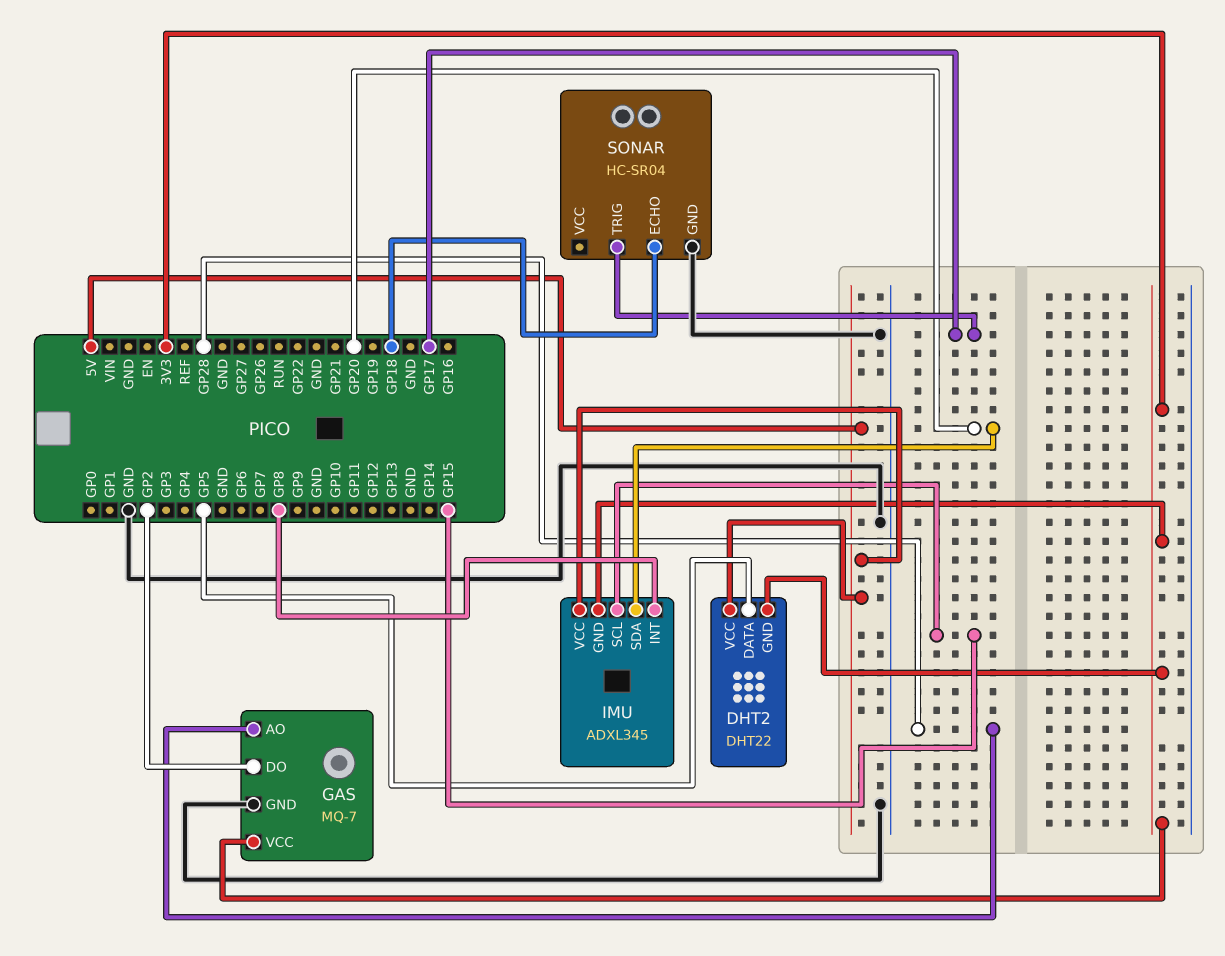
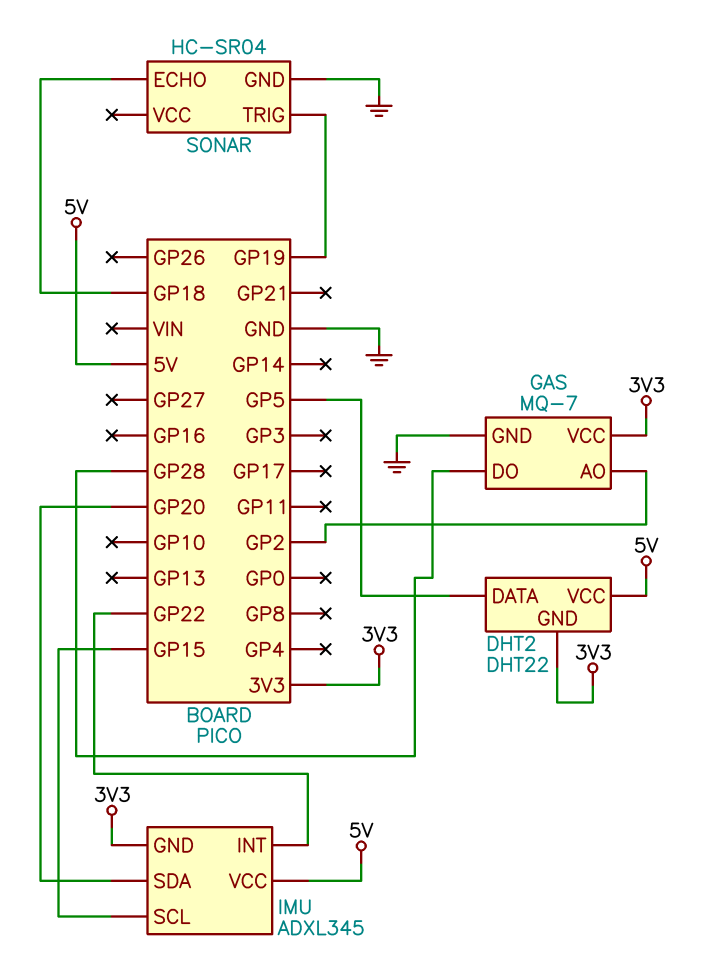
GAS pin AO: GP28 -> GP2
GAS pin DO: GP2 -> GP28
IMU pin INT: GP8 -> GP22
SONAR pin TRIG: GP17 -> GP19

